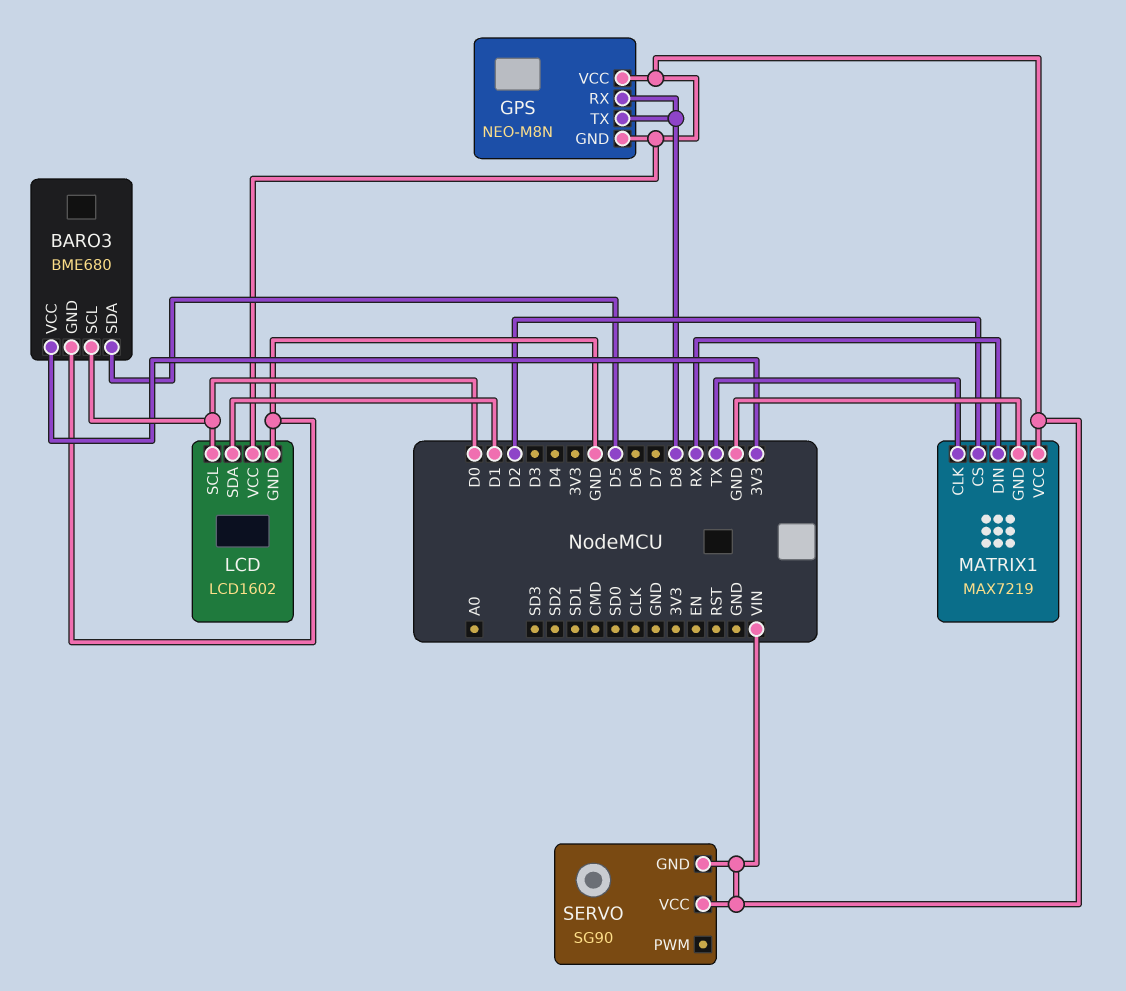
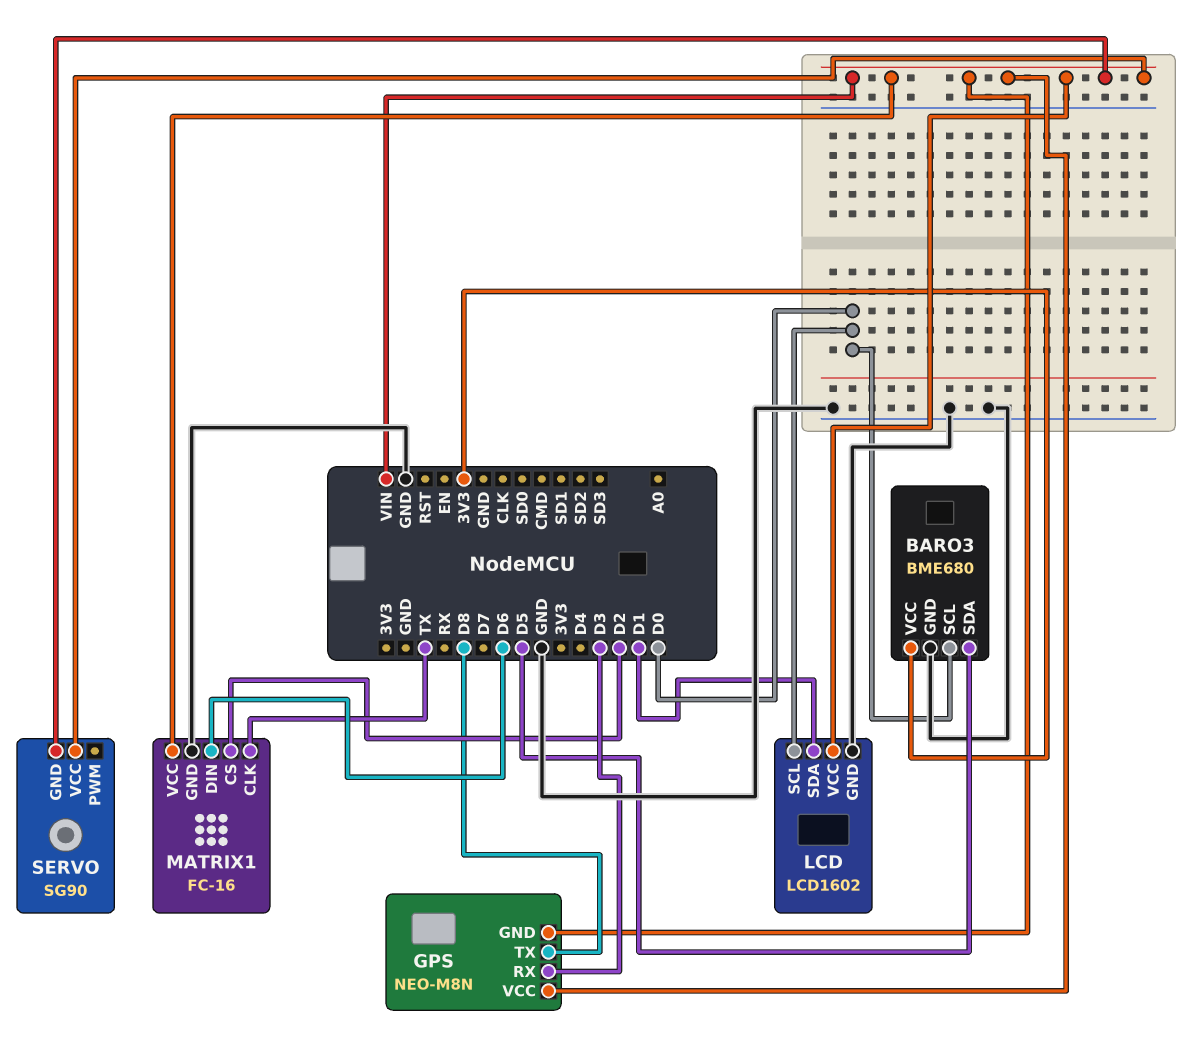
GPS pin RX: D8 -> D3
MATRIX1: MAX7219 -> FC-16
MATRIX1 pin DIN: RX -> D6

